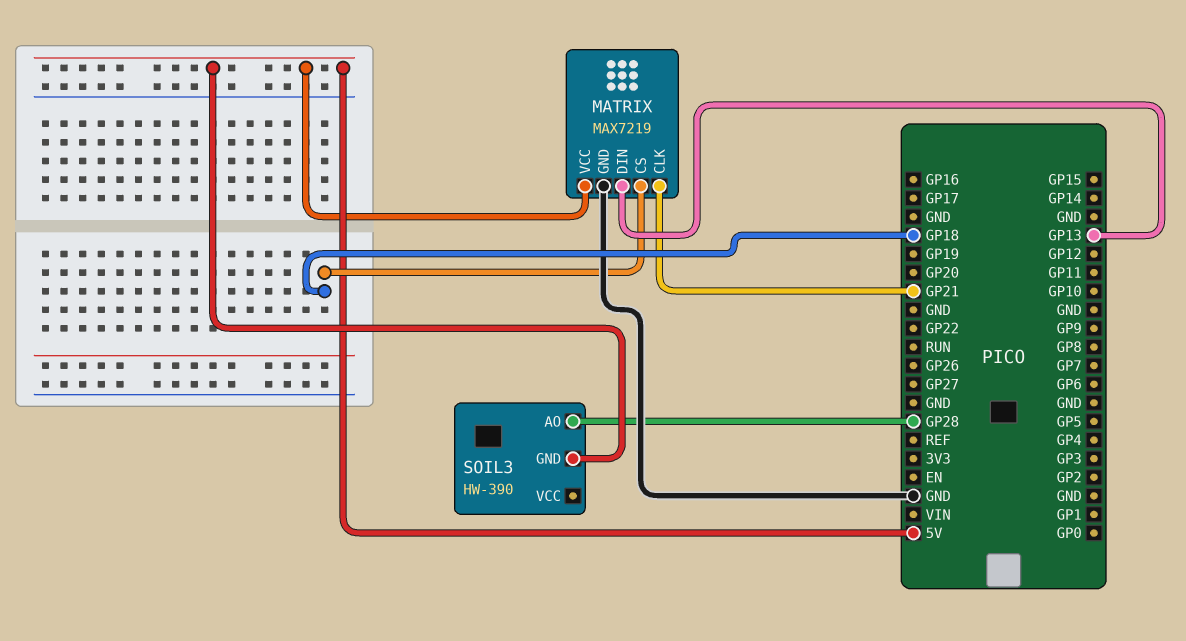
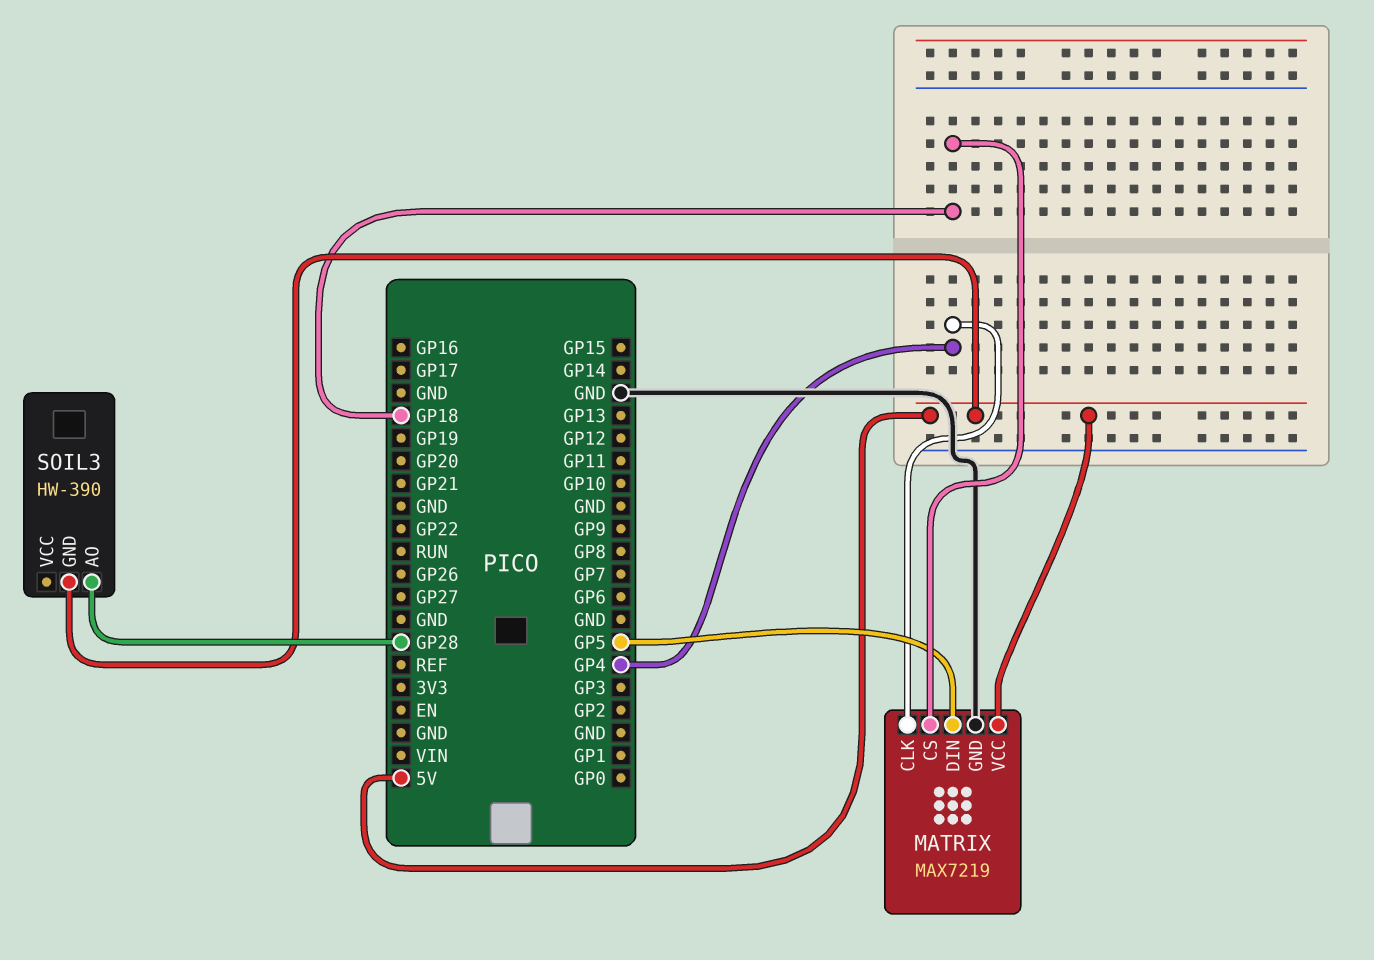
MATRIX pin CLK: GP21 -> GP4
MATRIX pin DIN: GP13 -> GP5

